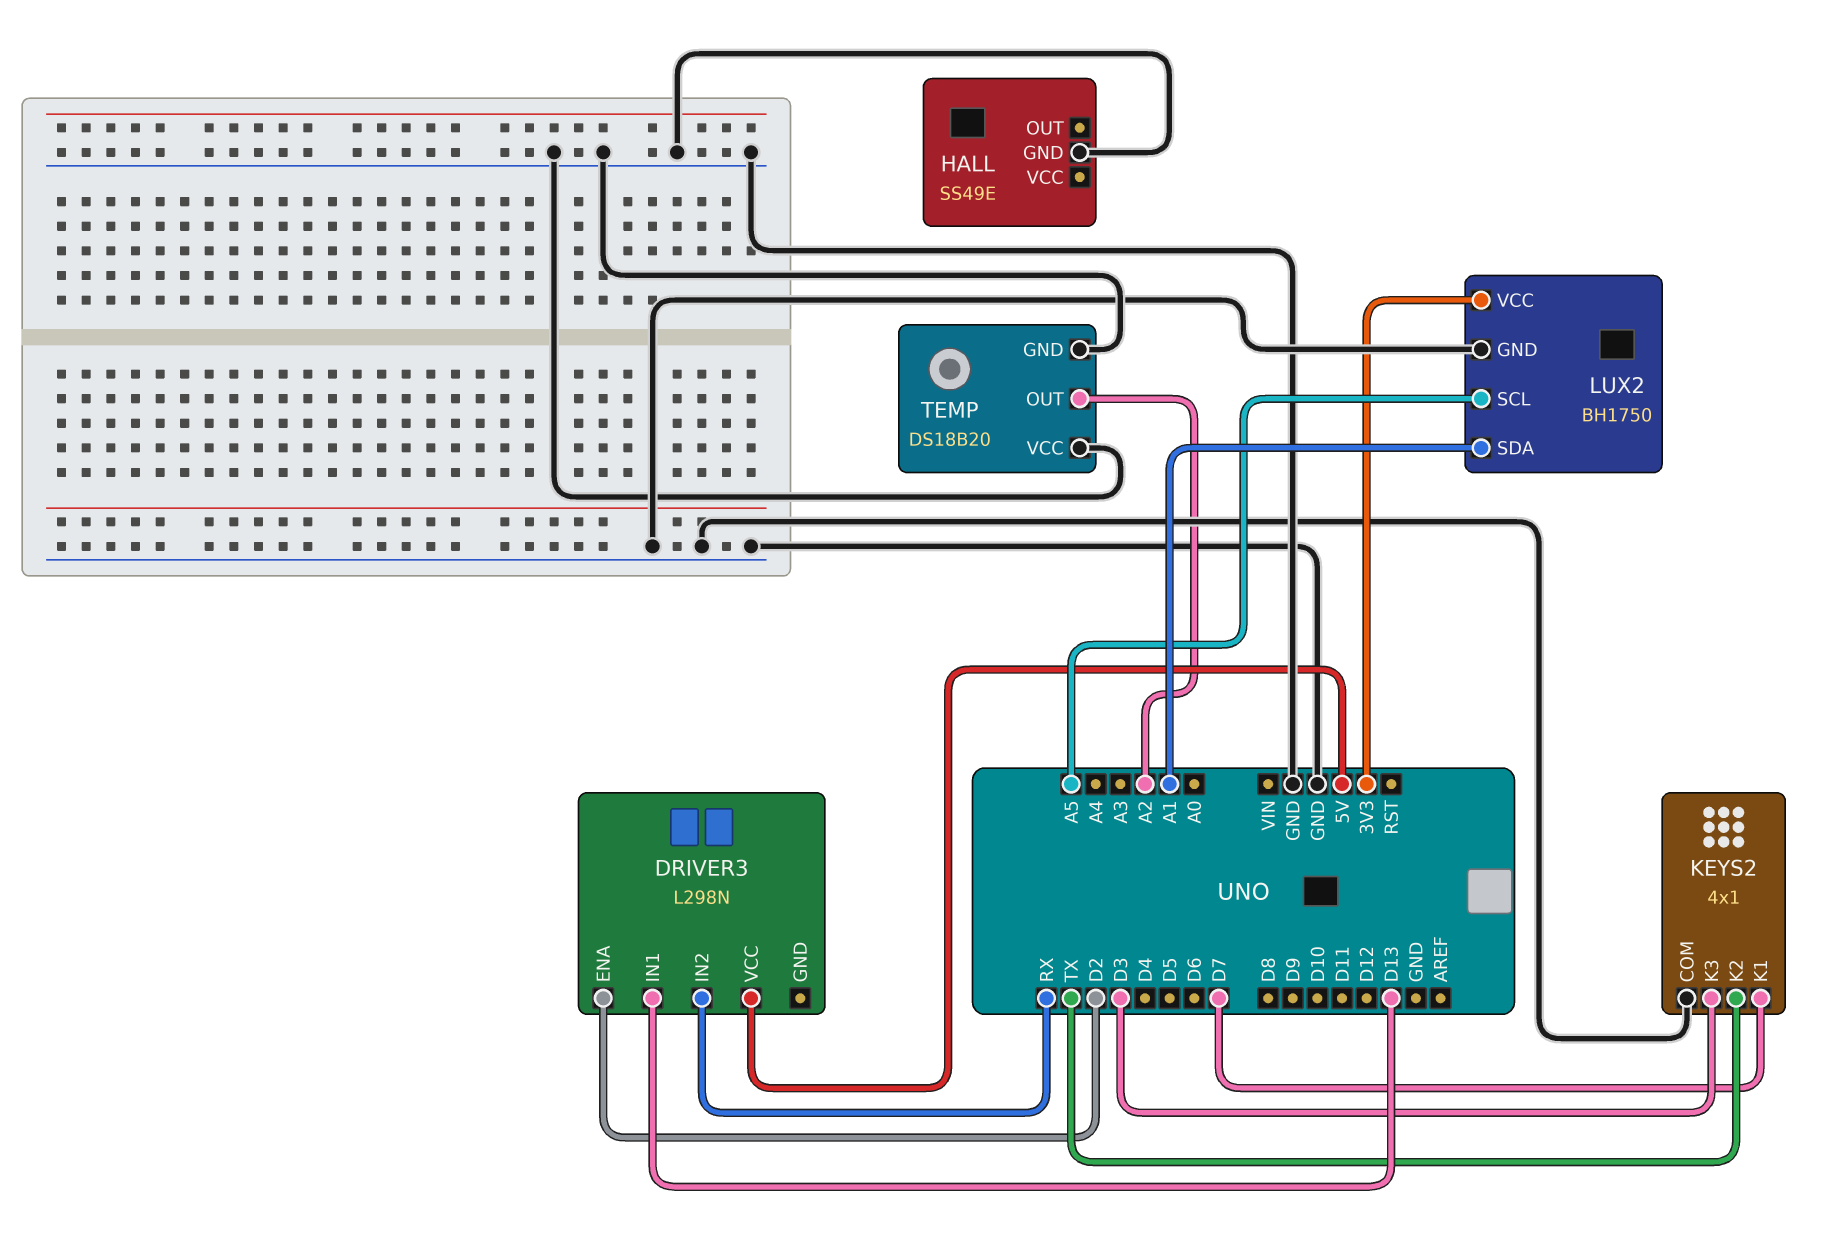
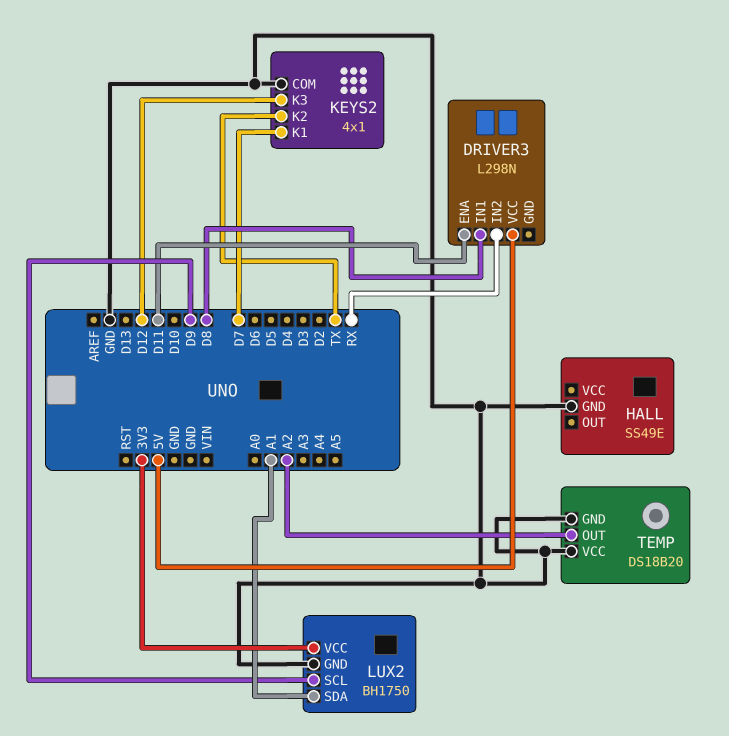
DRIVER3 pin ENA: D2 -> D11
DRIVER3 pin IN1: D13 -> D8
KEYS2 pin K3: D3 -> D12
LUX2 pin SCL: A5 -> D9

